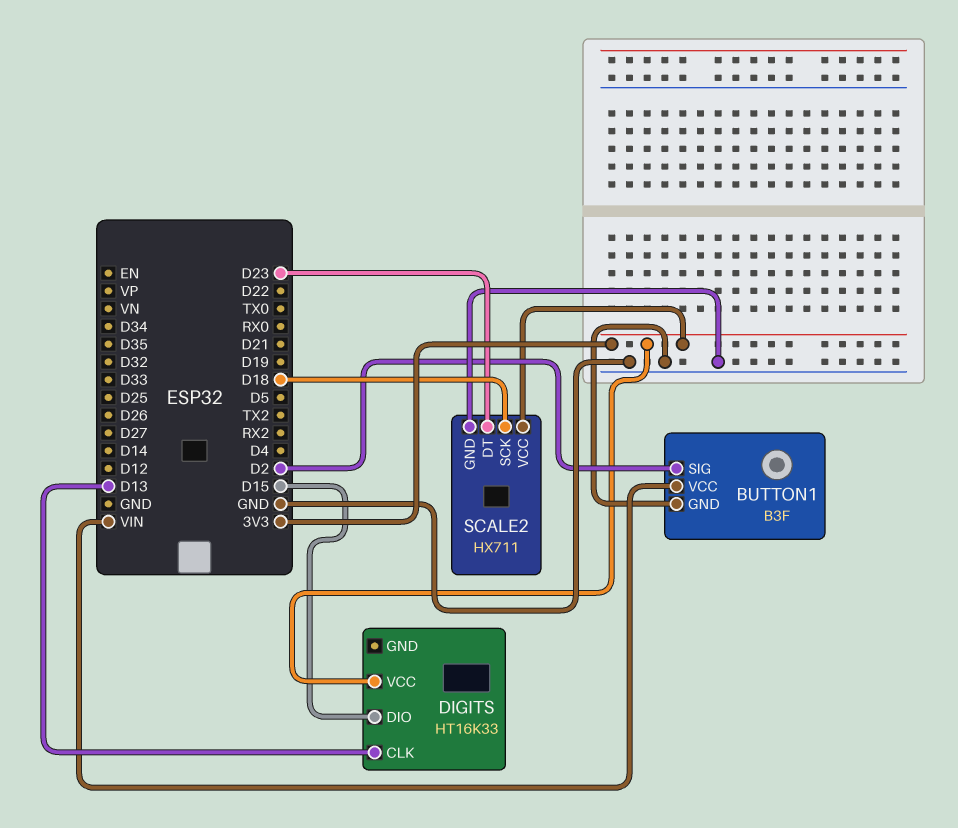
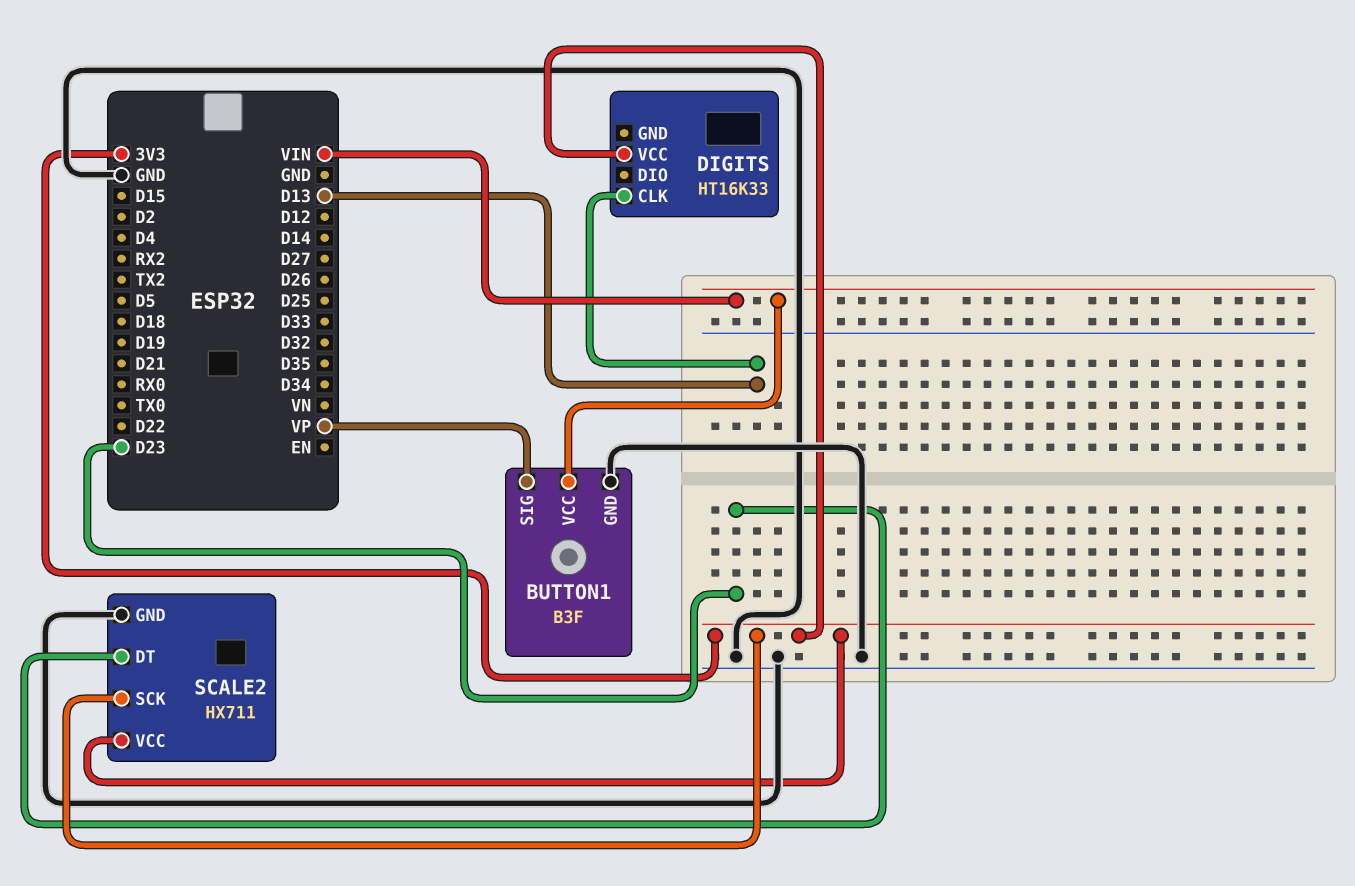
BUTTON1 pin SIG: D2 -> VP
DIGITS pin DIO: D15 -> none
SCALE2 pin SCK: D18 -> 3V3

